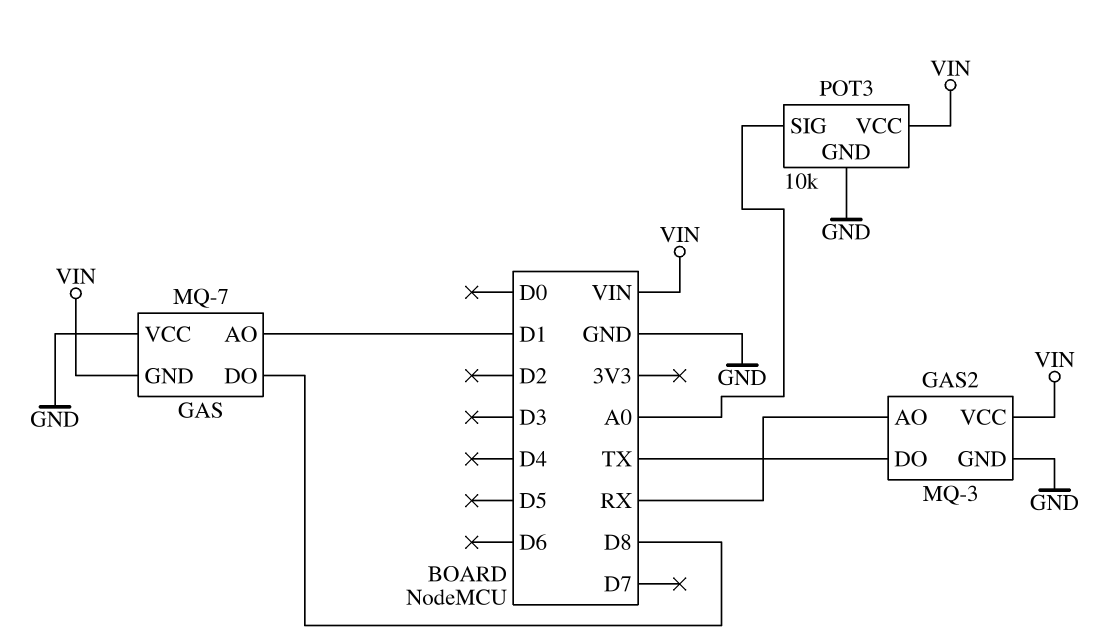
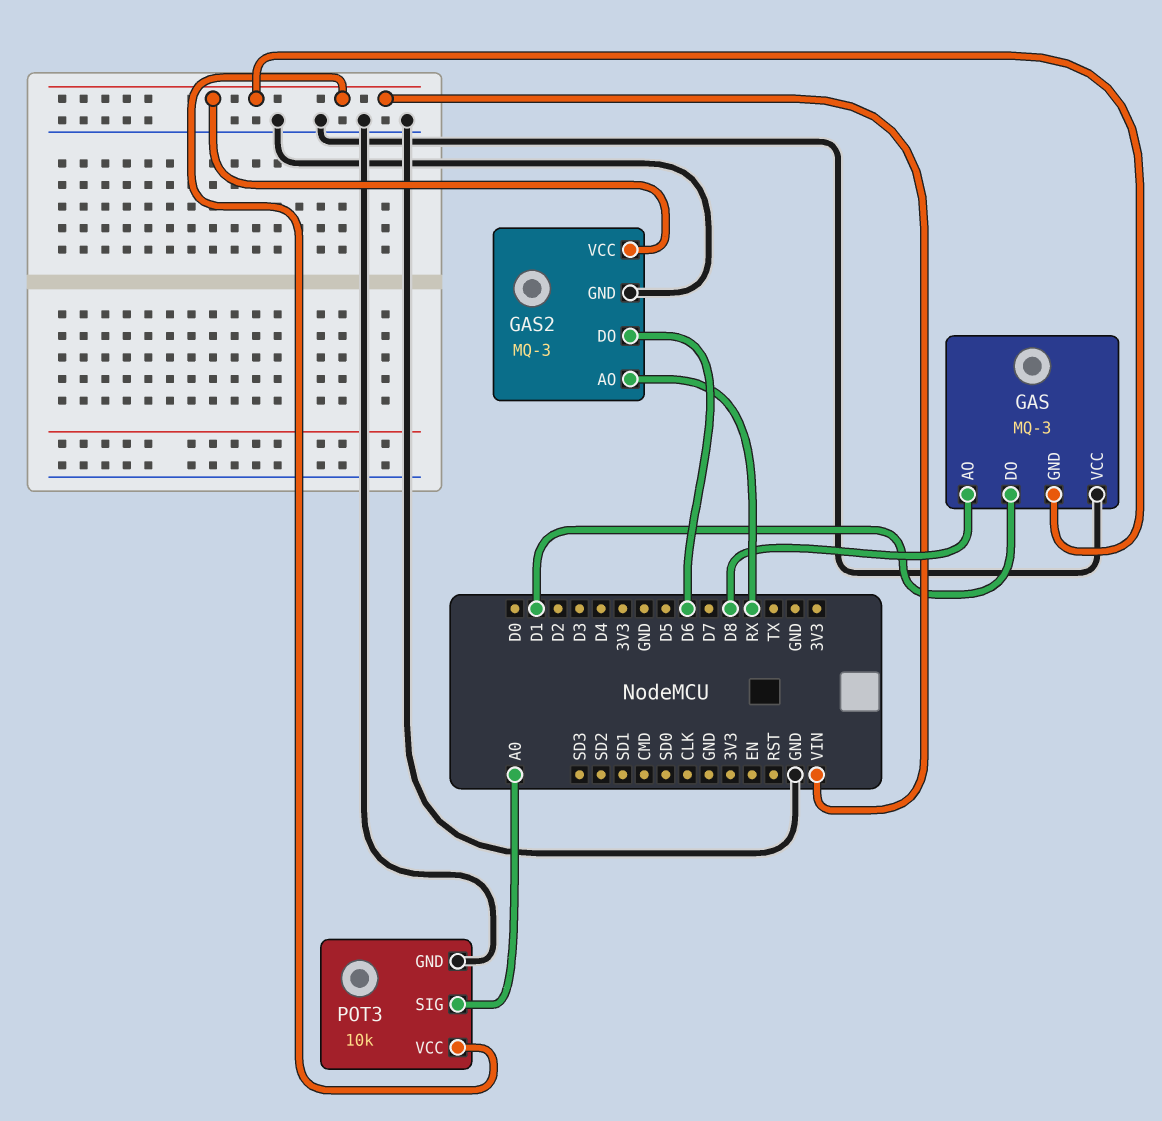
GAS: MQ-7 -> MQ-3
GAS pin AO: D1 -> D8
GAS pin DO: D8 -> D1
GAS2 pin DO: TX -> D6

